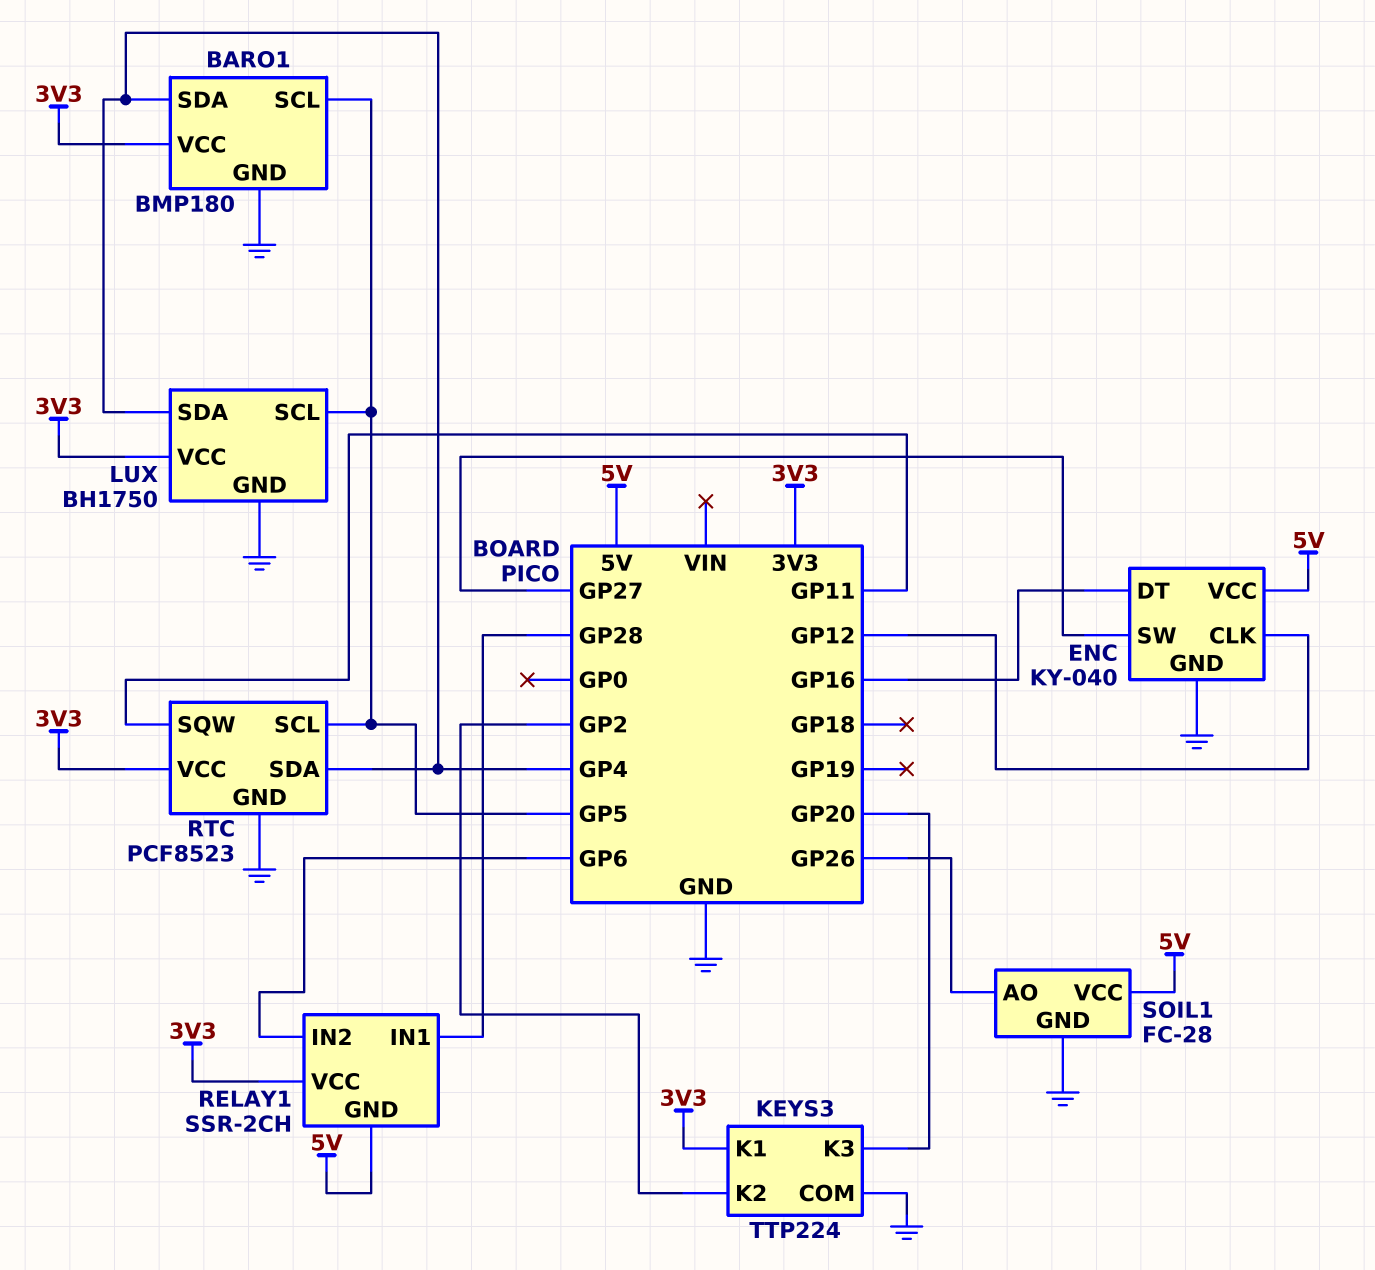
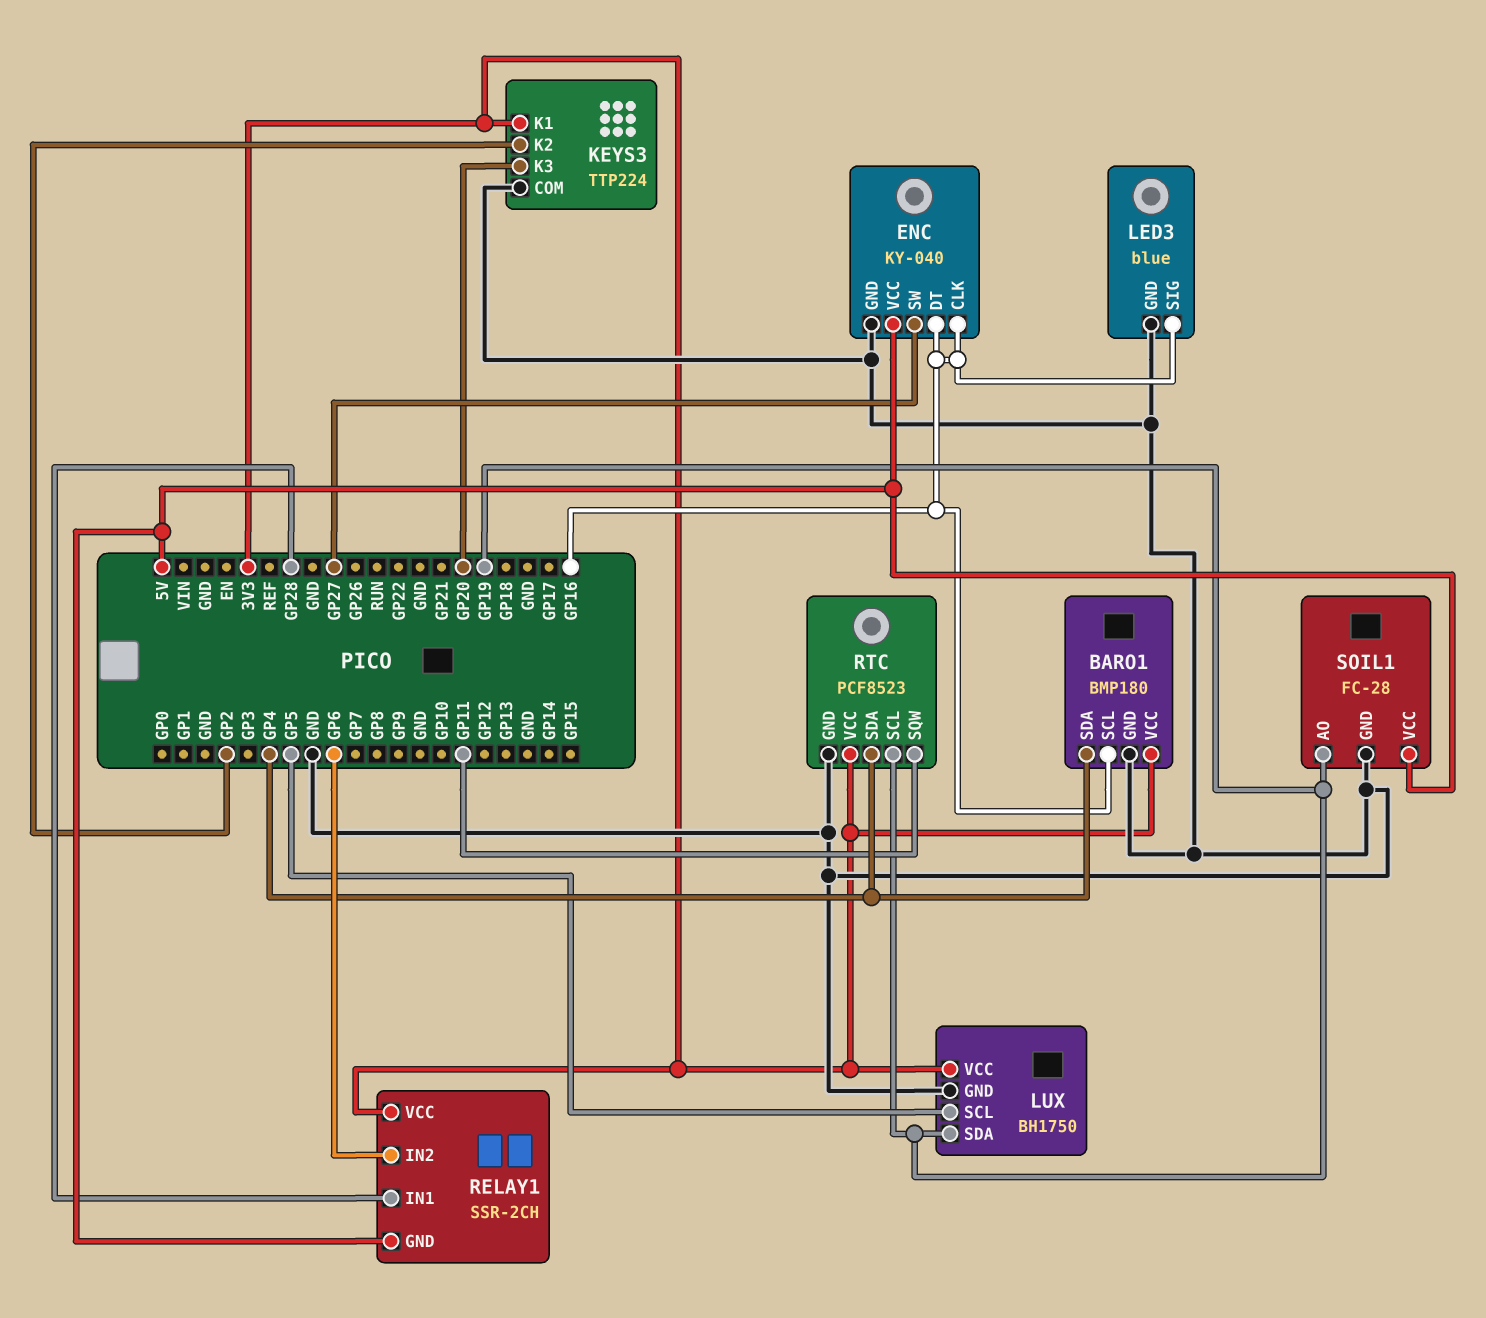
BARO1 pin SCL: GP5 -> GP16
ENC pin CLK: GP12 -> GP16
LED3: none -> blue
LED3 pin GND: none -> GND
LED3 pin SIG: none -> GP16
LUX pin SDA: GP4 -> GP19
RTC pin SCL: GP5 -> GP19
SOIL1 pin AO: GP26 -> GP19

